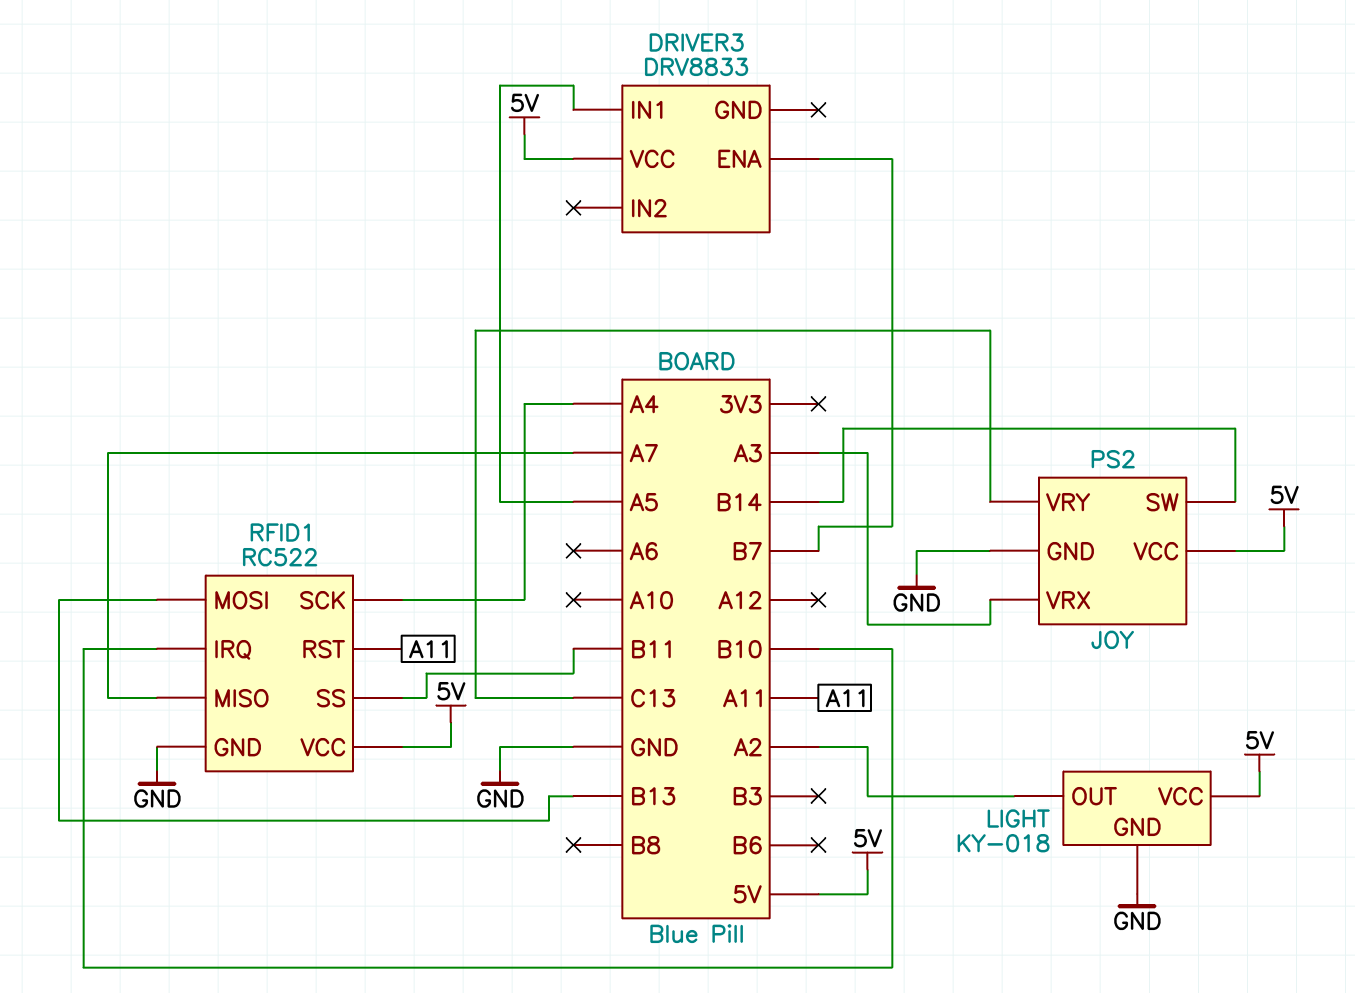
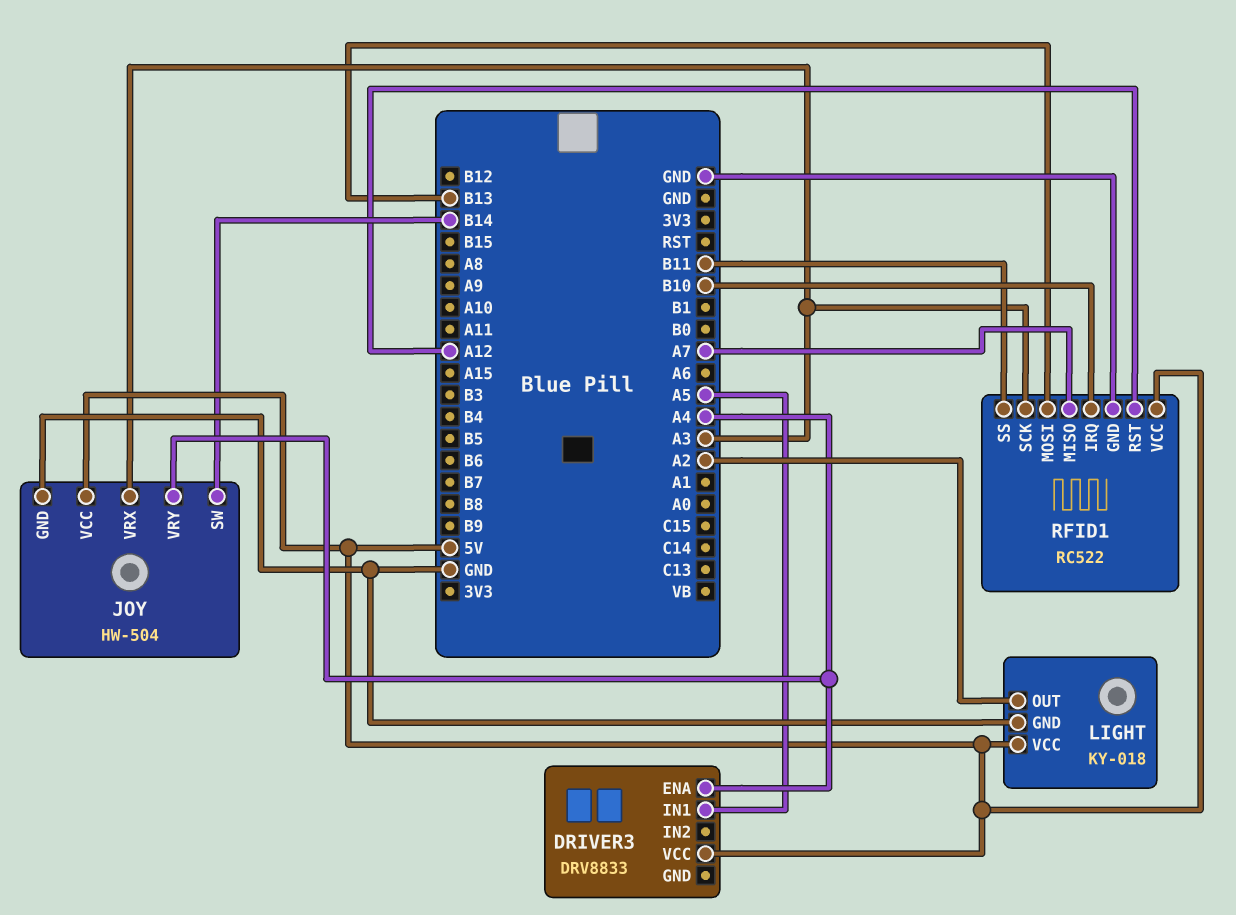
DRIVER3 pin ENA: B7 -> A4
JOY: PS2 -> HW-504
JOY pin VRY: C13 -> A4
RFID1 pin RST: A11 -> A12
RFID1 pin SCK: A4 -> A3

